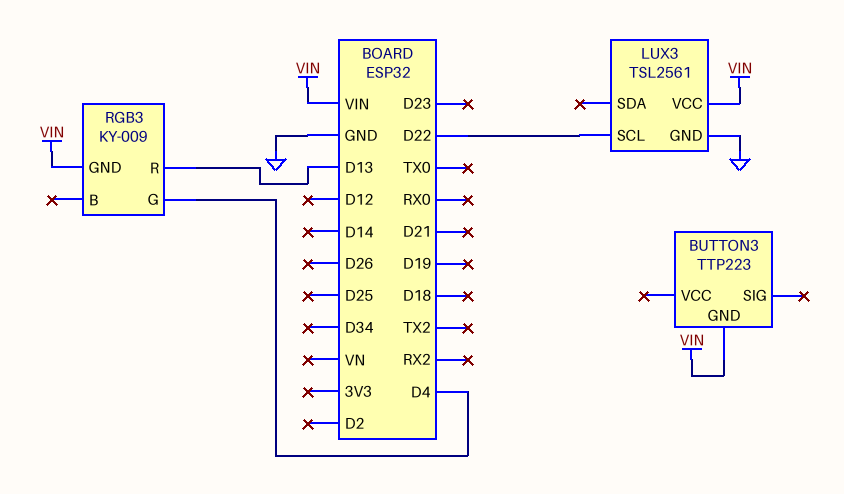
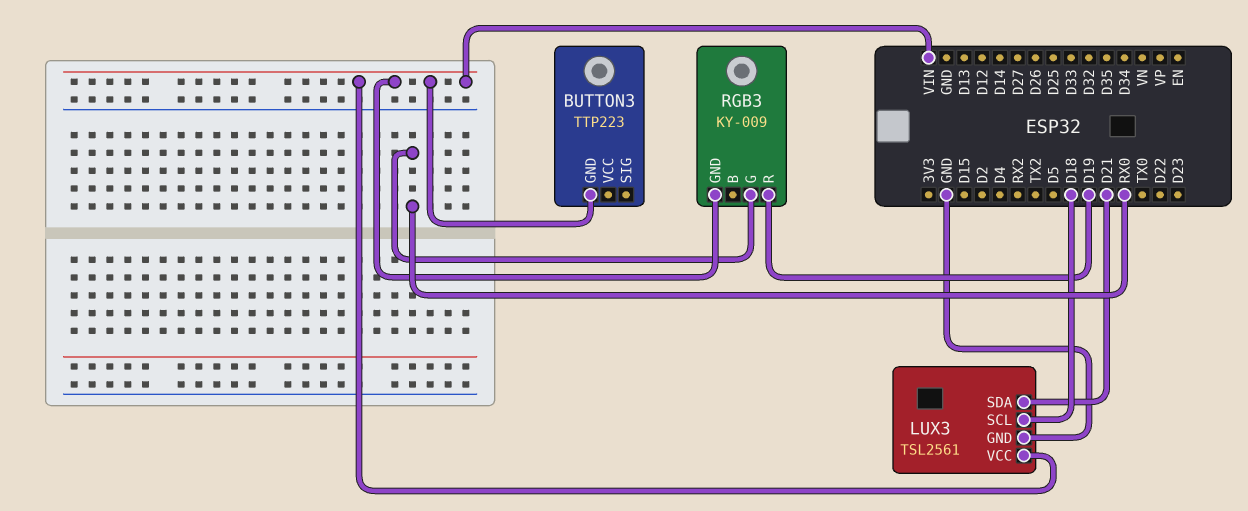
LUX3 pin SCL: D22 -> D18
LUX3 pin SDA: none -> D21
RGB3 pin G: D4 -> RX0
RGB3 pin R: D13 -> D19

